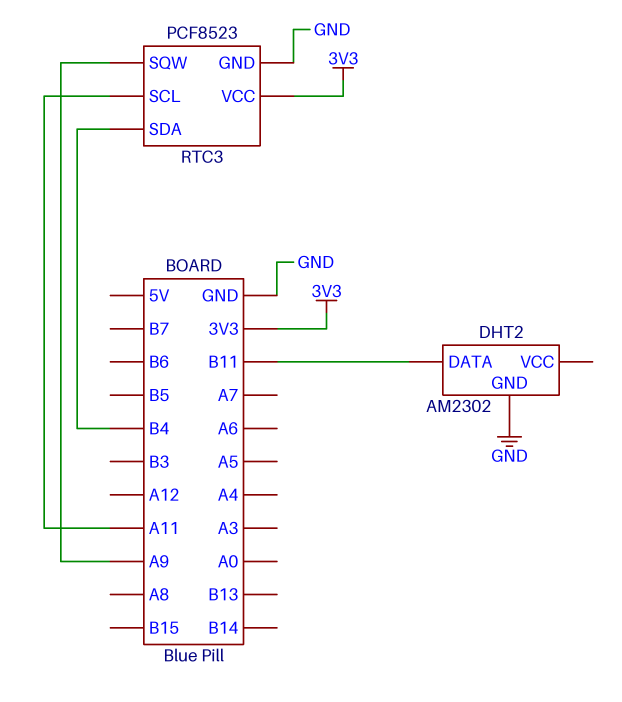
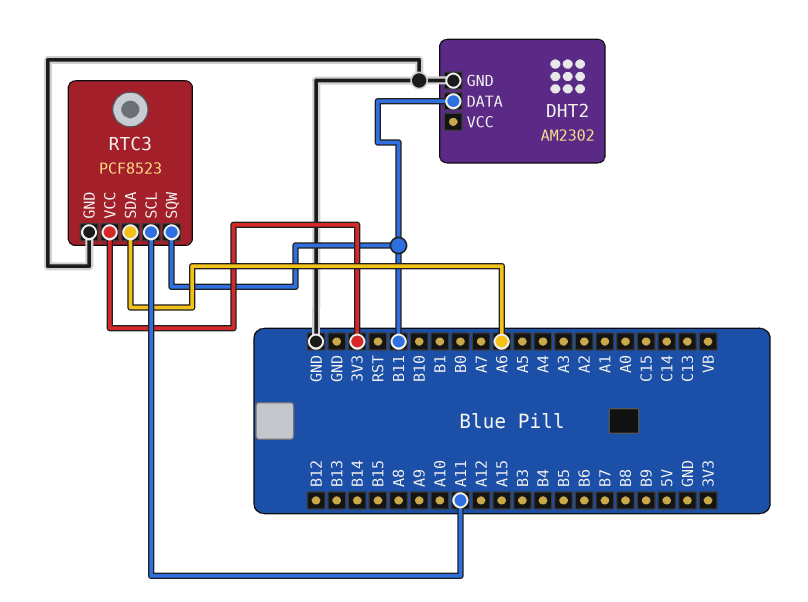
RTC3 pin SDA: B4 -> A6
RTC3 pin SQW: A9 -> B11

